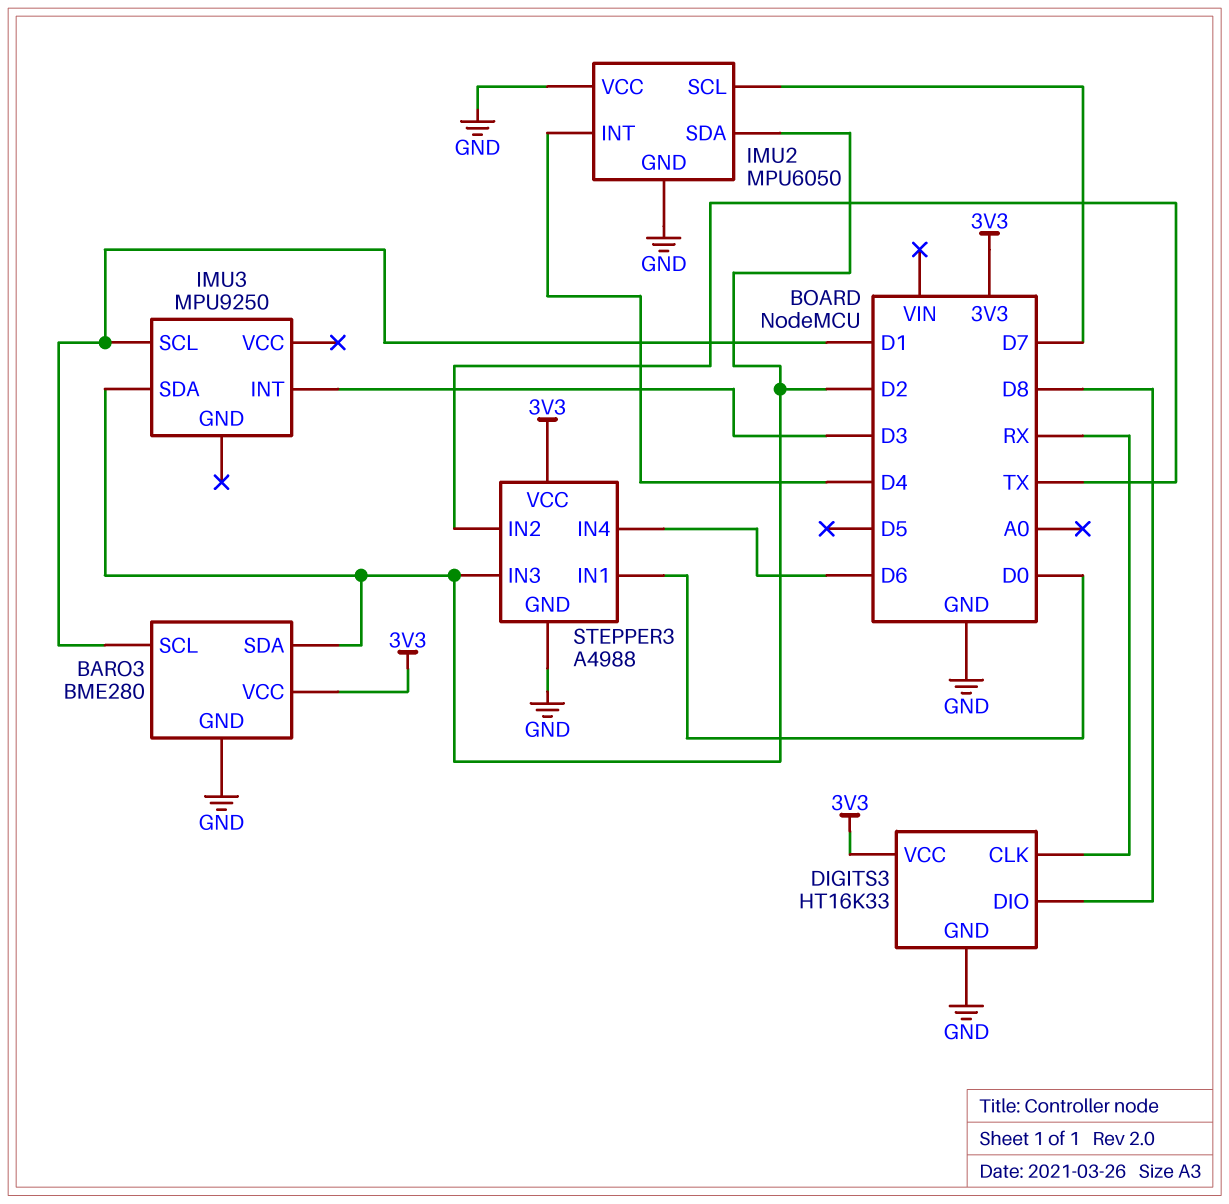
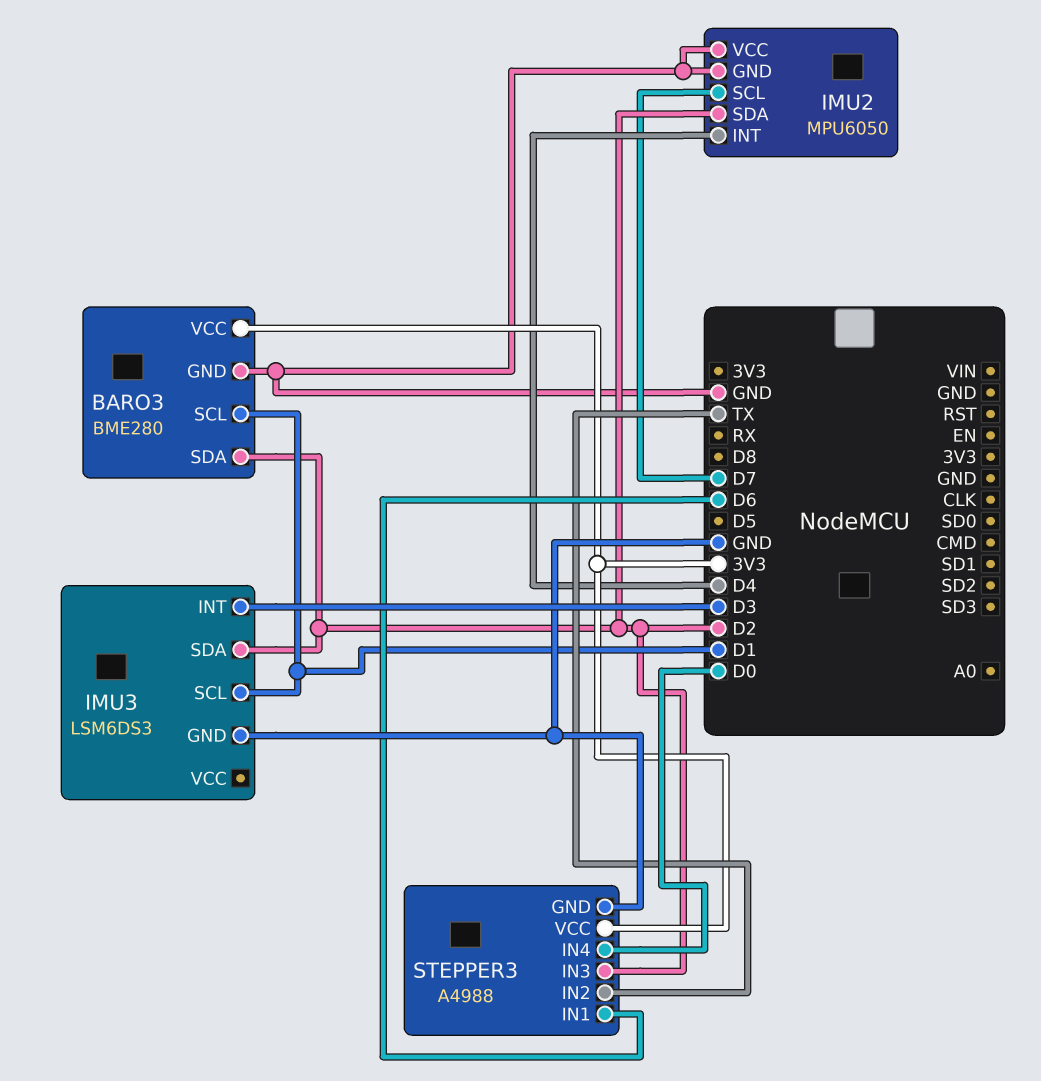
DIGITS3: HT16K33 -> none
DIGITS3 pin CLK: RX -> none
DIGITS3 pin DIO: D8 -> none
DIGITS3 pin GND: GND -> none
DIGITS3 pin VCC: 3V3 -> none
IMU3: MPU9250 -> LSM6DS3
IMU3 pin GND: none -> GND
STEPPER3 pin IN1: D0 -> D6
STEPPER3 pin IN4: D6 -> D0

